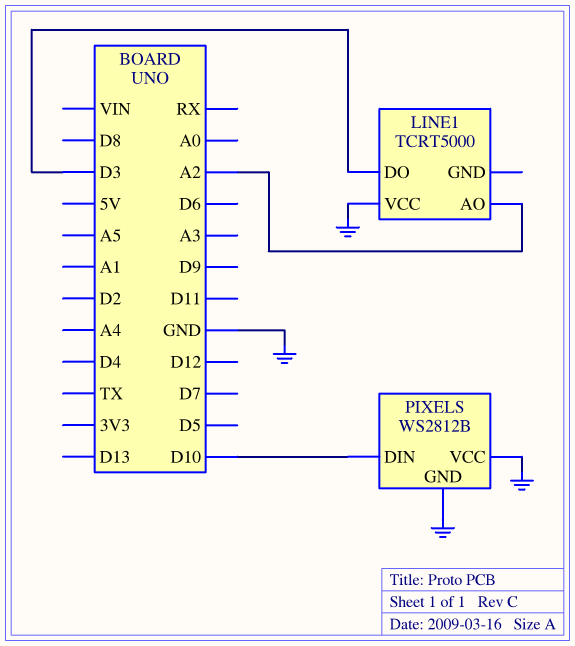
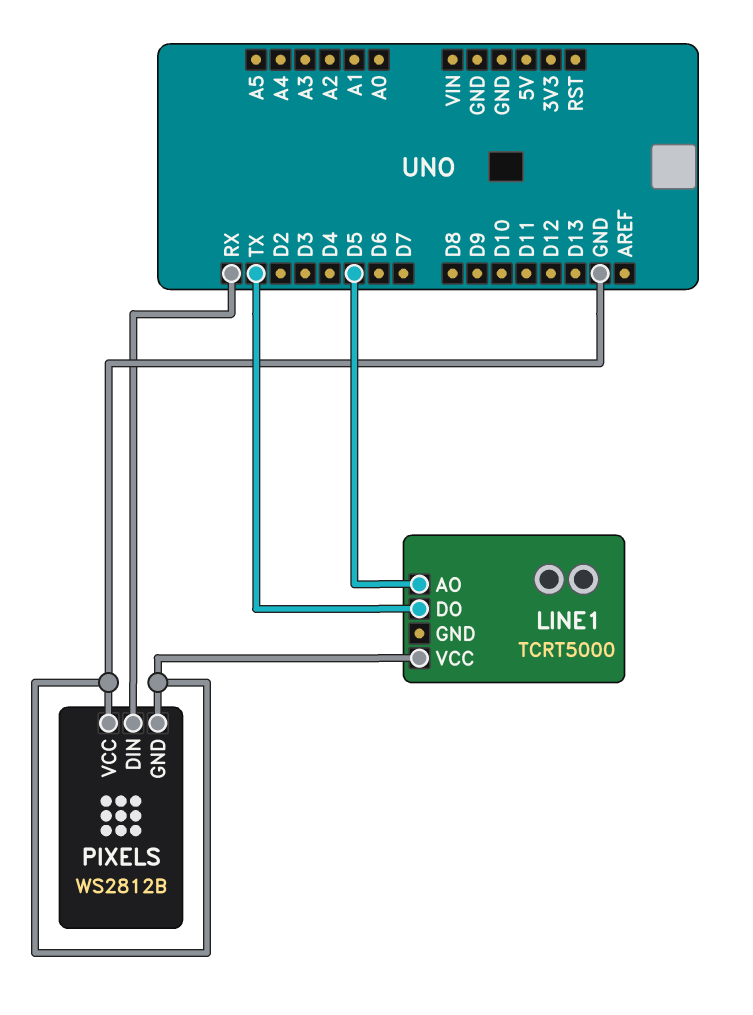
LINE1 pin AO: A2 -> D5
LINE1 pin DO: D3 -> TX
PIXELS pin DIN: D10 -> RX

